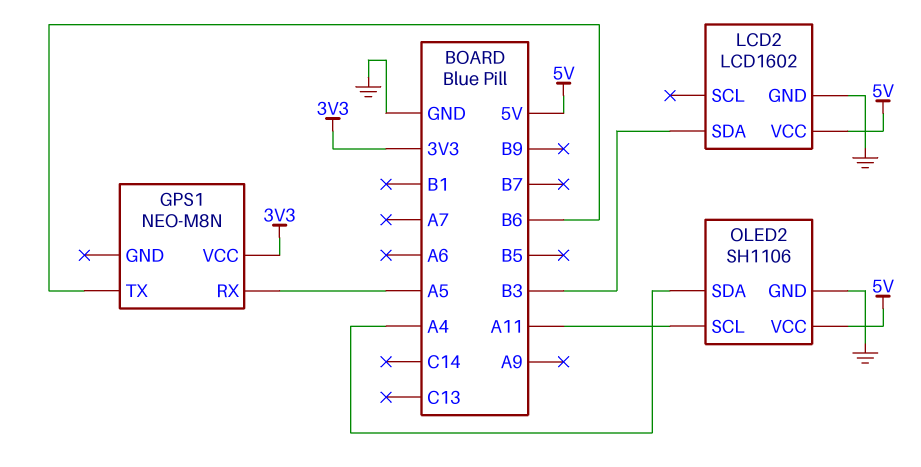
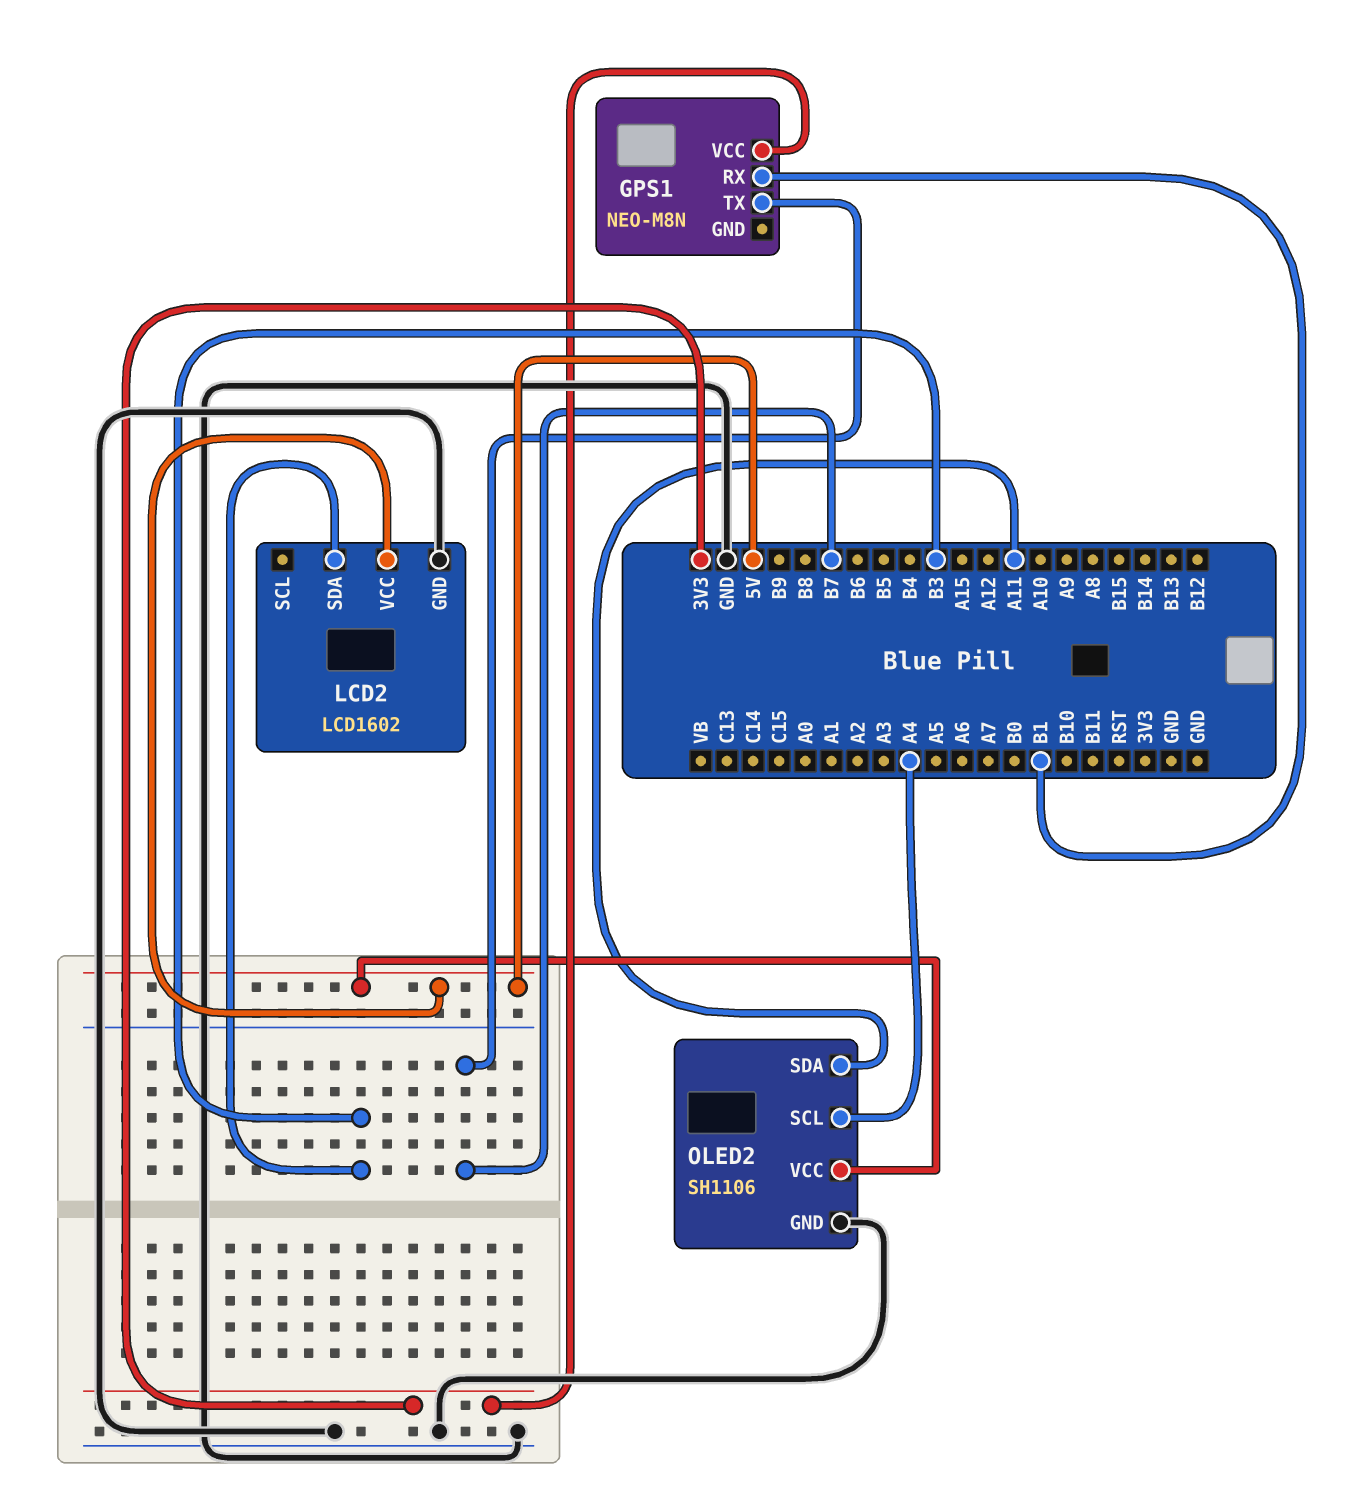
GPS1 pin RX: A5 -> B1
GPS1 pin TX: B6 -> B7
OLED2 pin SCL: A11 -> A4
OLED2 pin SDA: A4 -> A11

